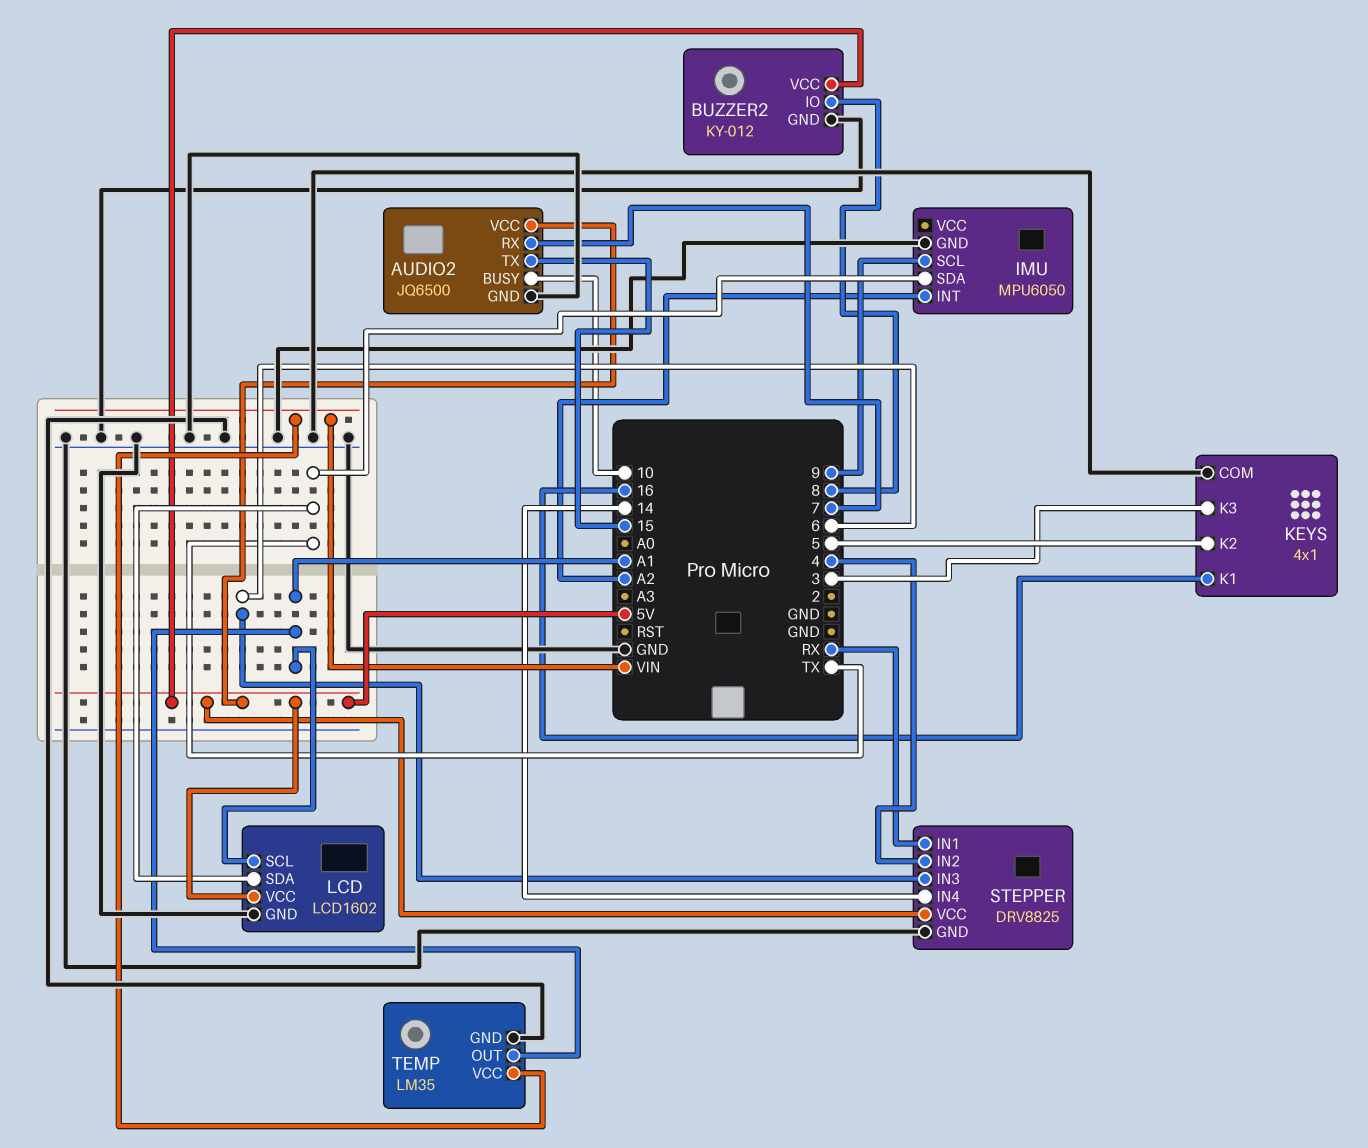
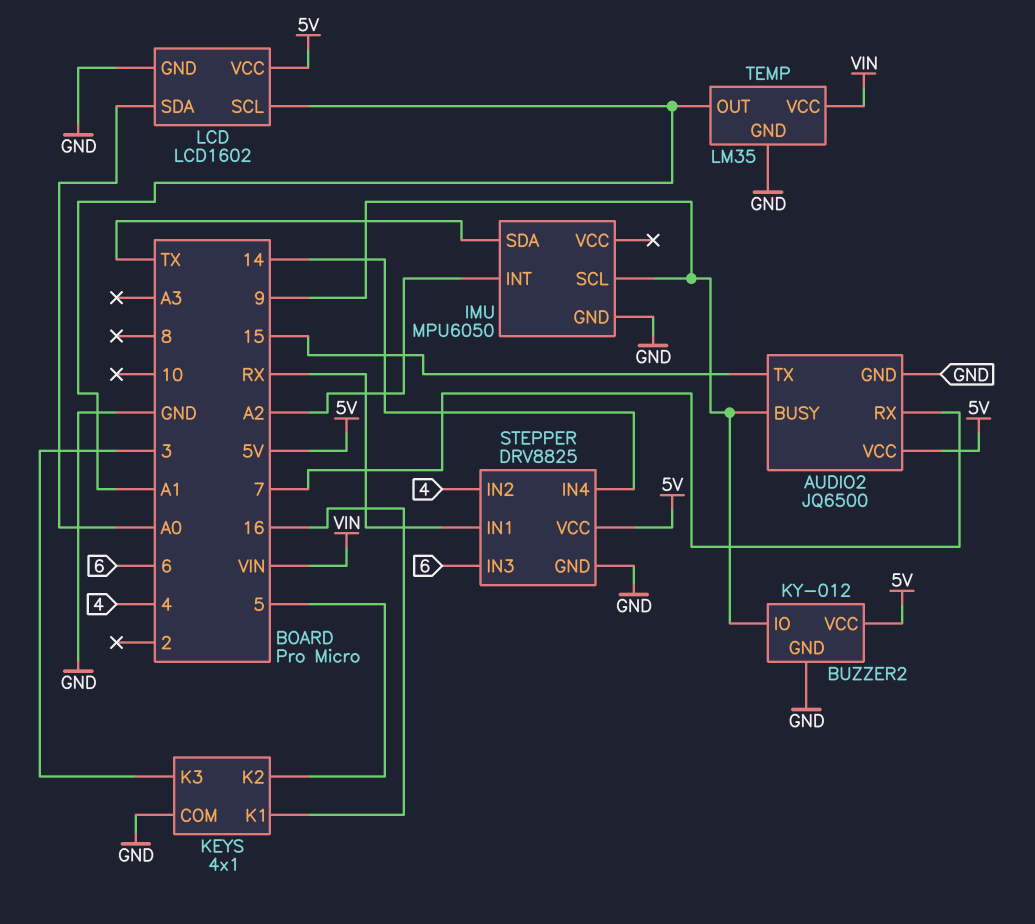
AUDIO2 pin BUSY: 10 -> 9
BUZZER2 pin IO: 8 -> 9
LCD pin SDA: TX -> A0

